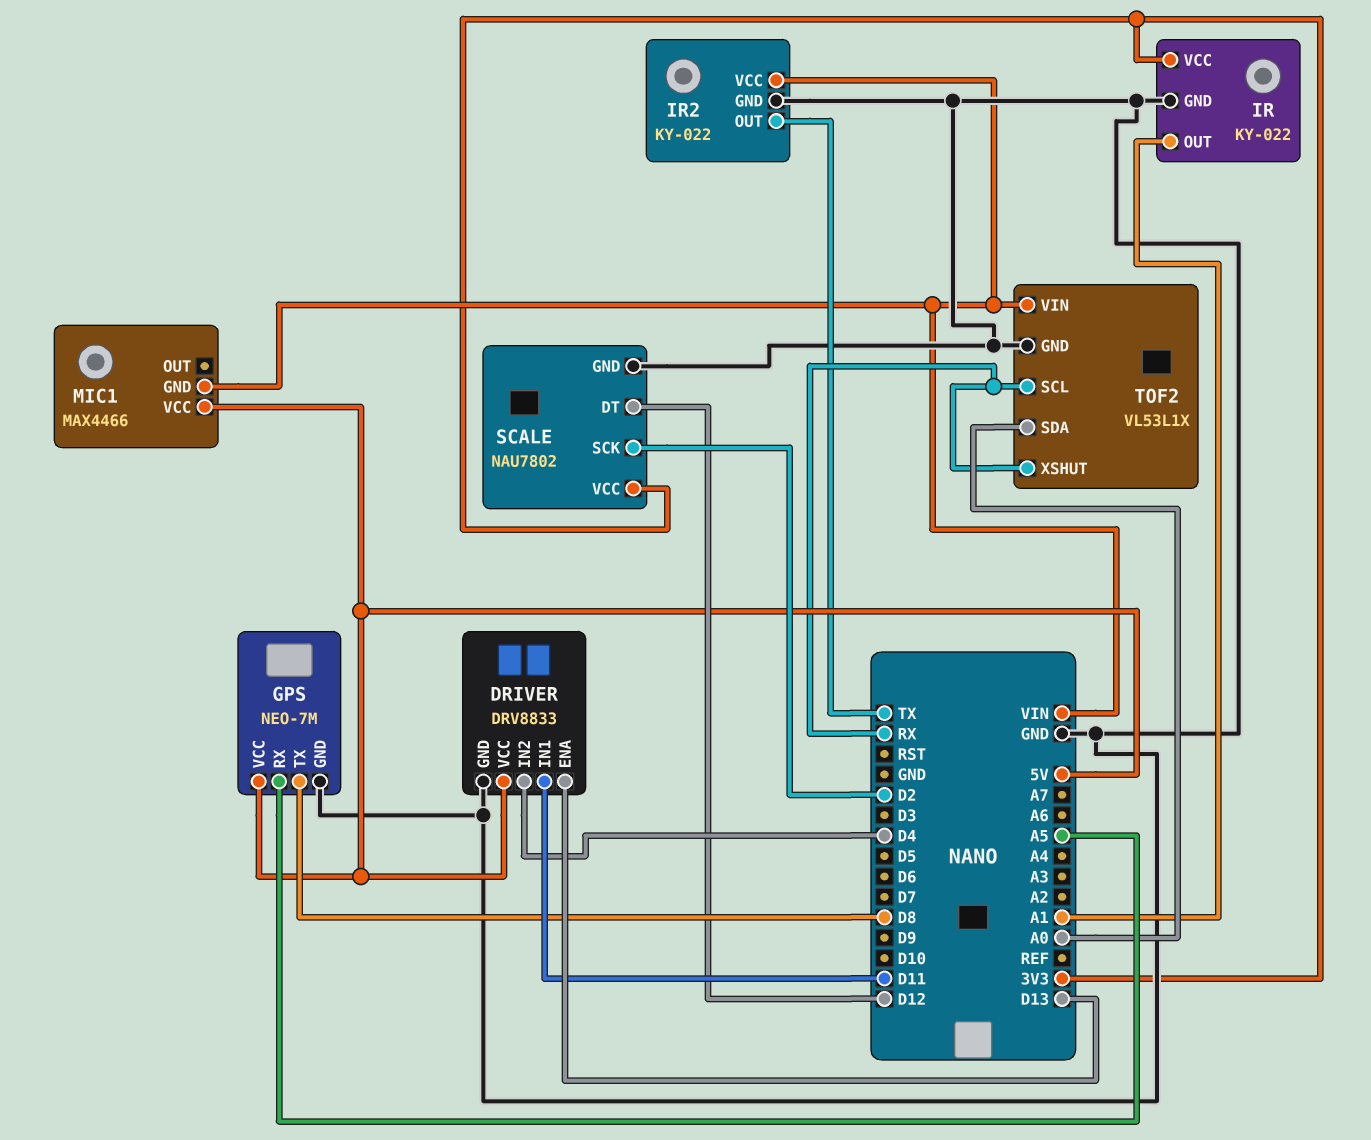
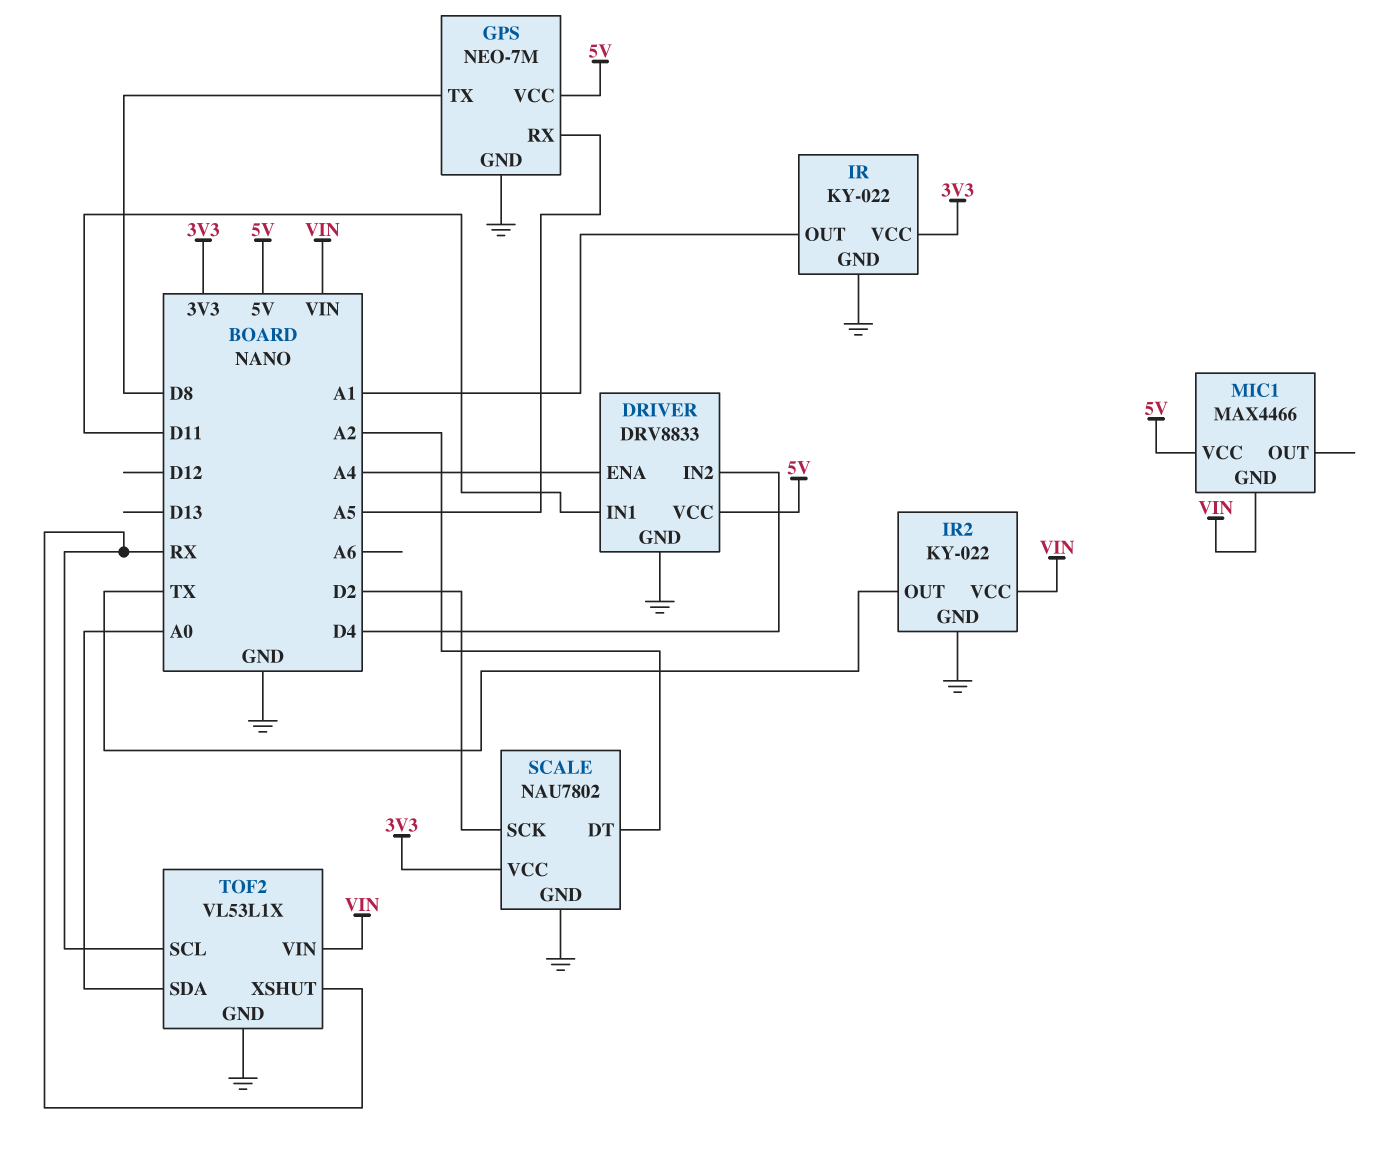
DRIVER pin ENA: D13 -> A4
SCALE pin DT: D12 -> A2

